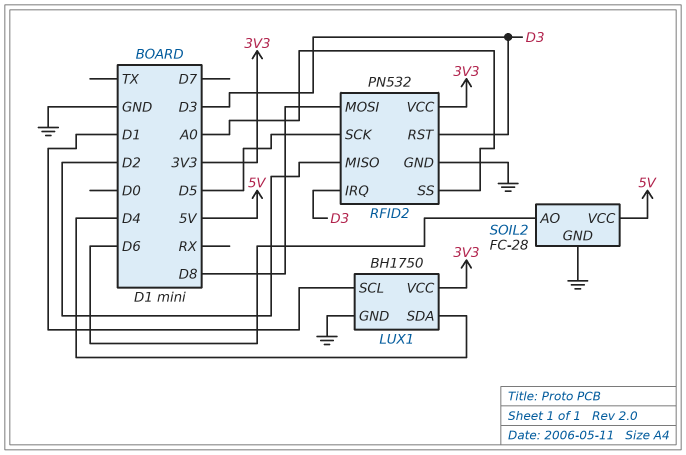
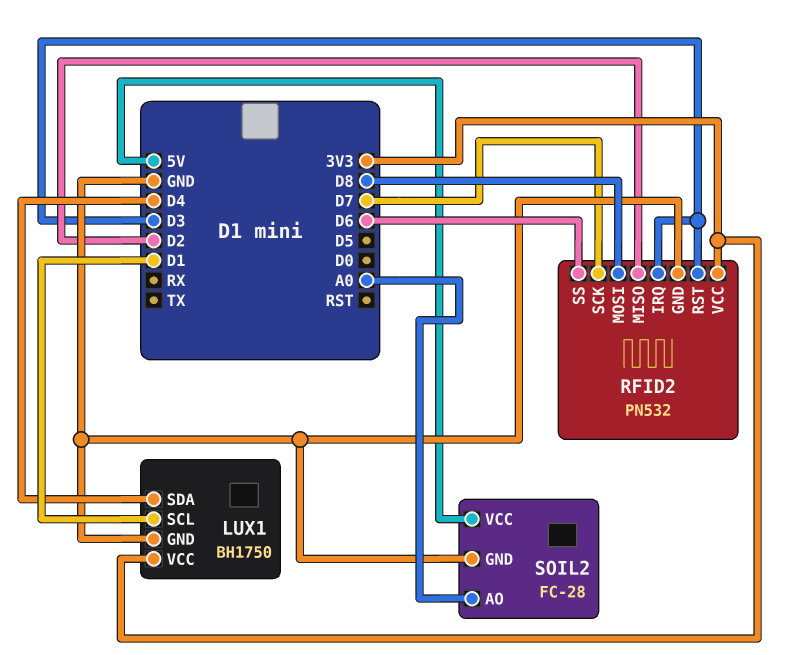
RFID2 pin SCK: D5 -> D7
RFID2 pin SS: A0 -> D6
SOIL2 pin AO: D6 -> A0

